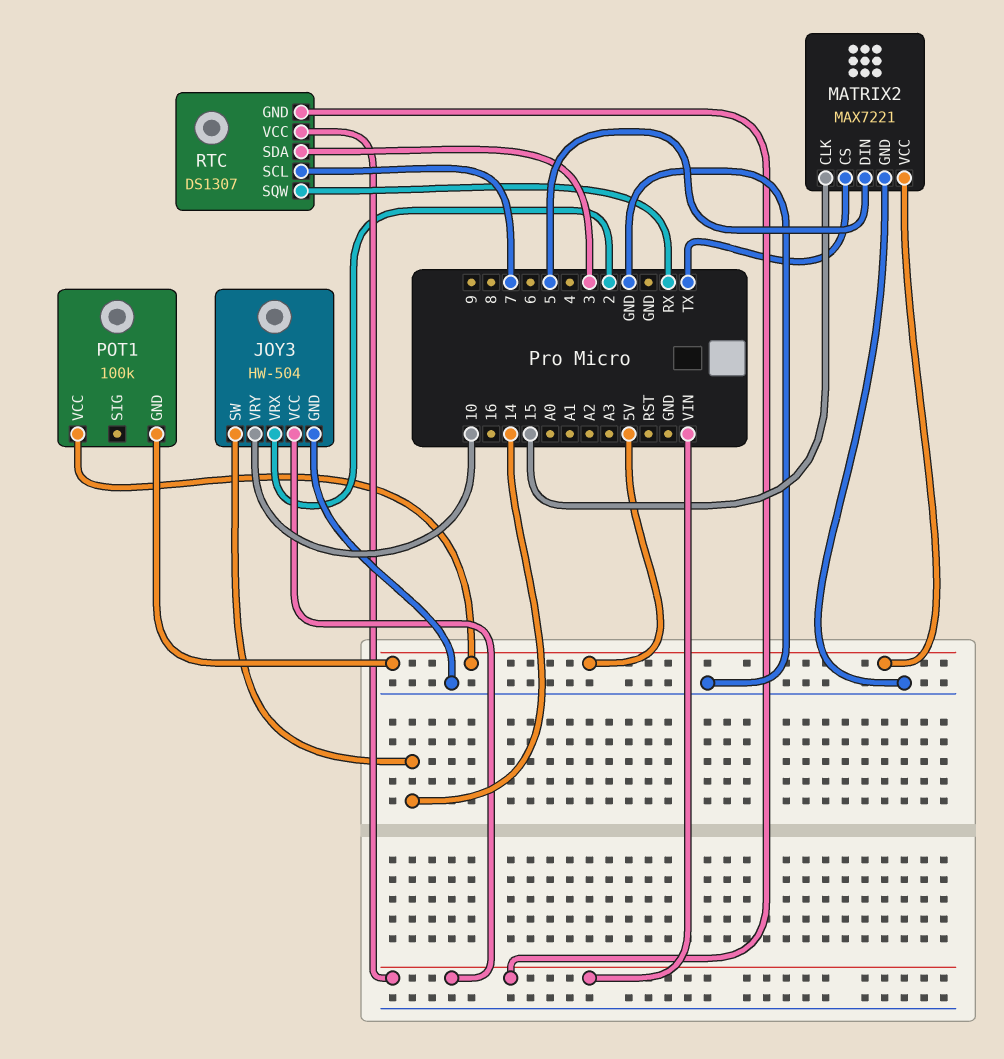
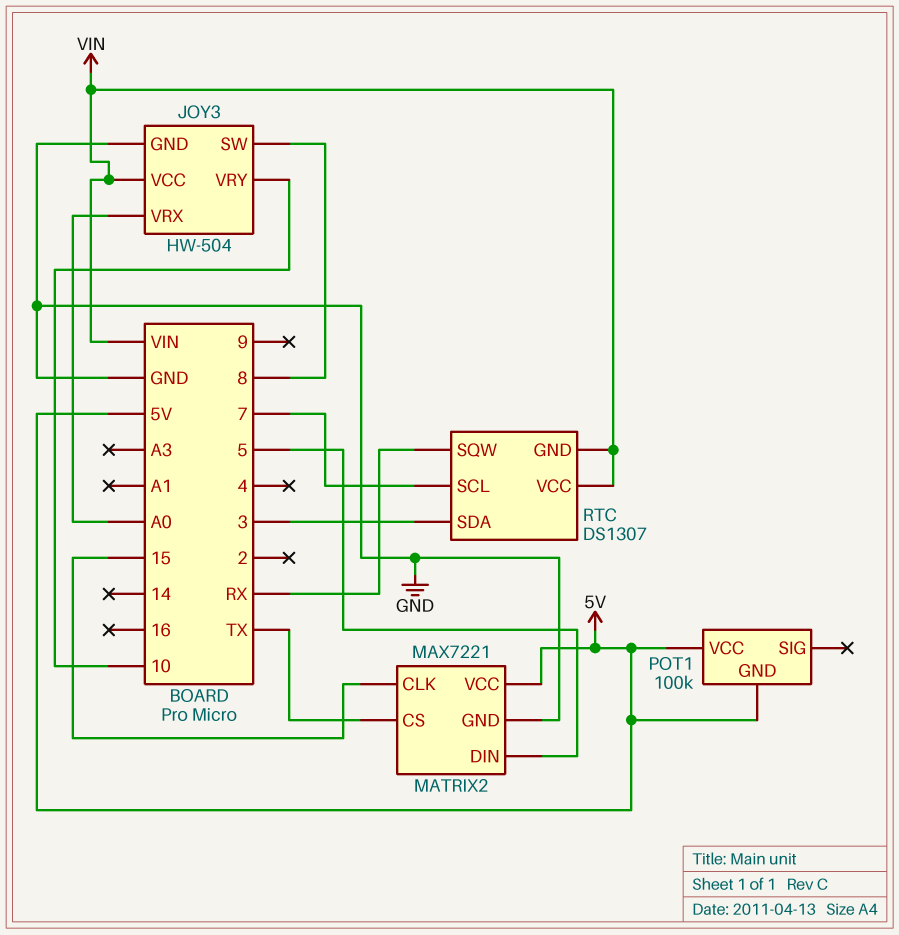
JOY3 pin SW: 14 -> 8
JOY3 pin VRX: 2 -> A0

